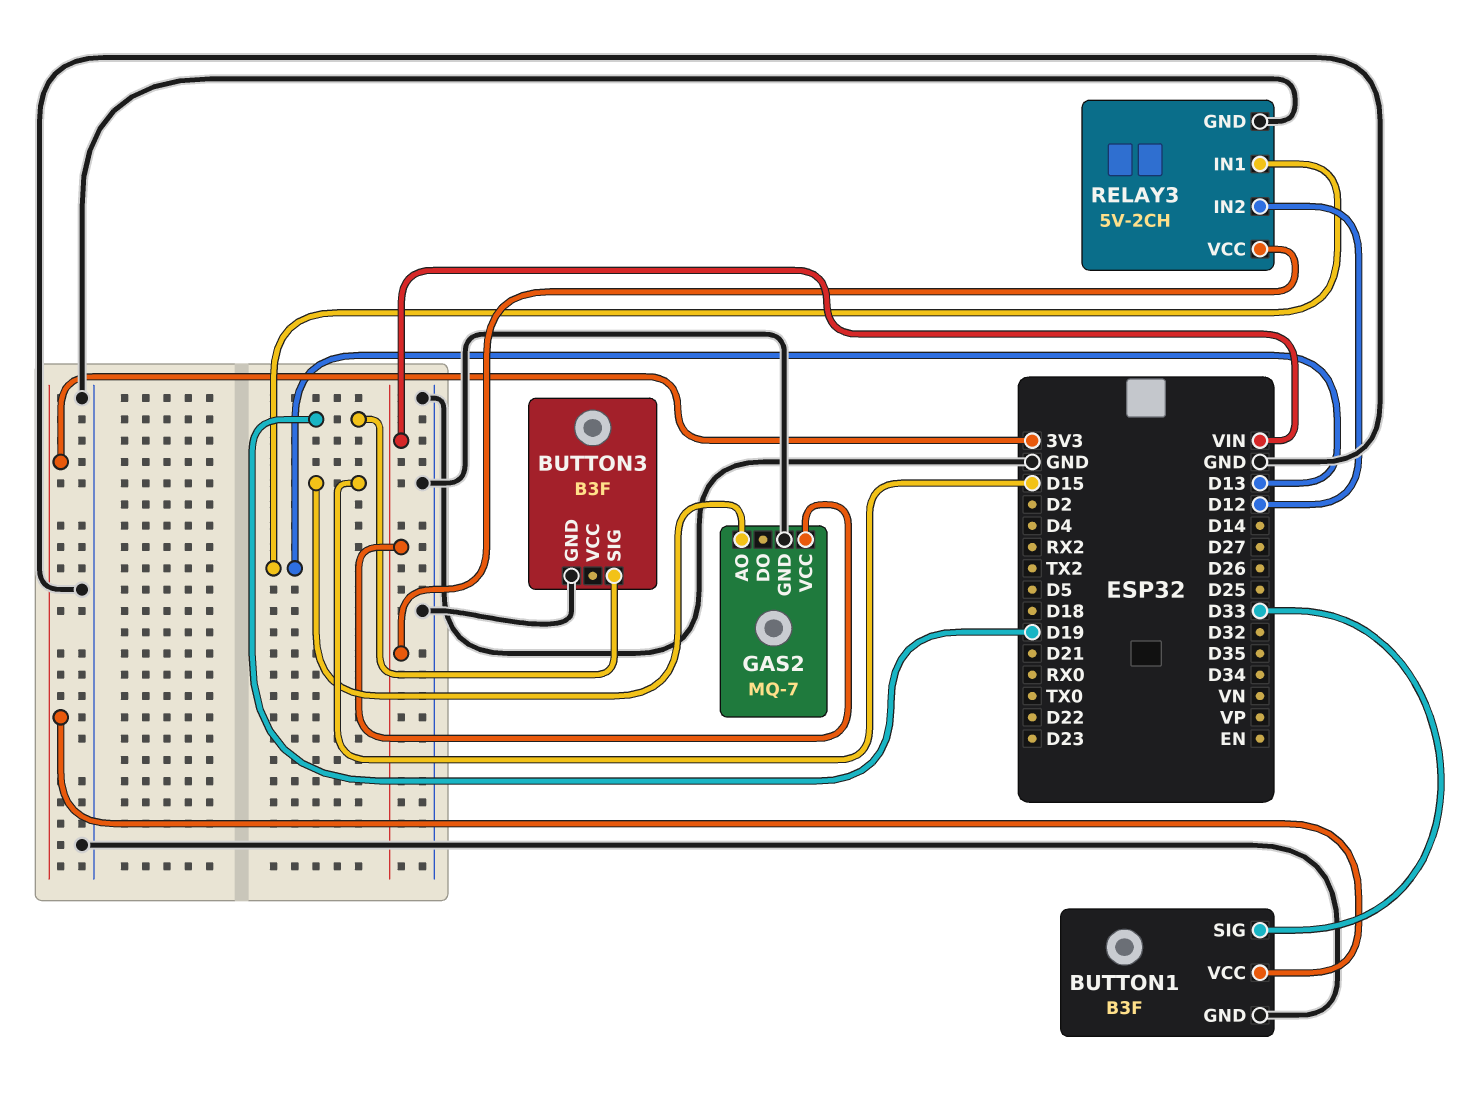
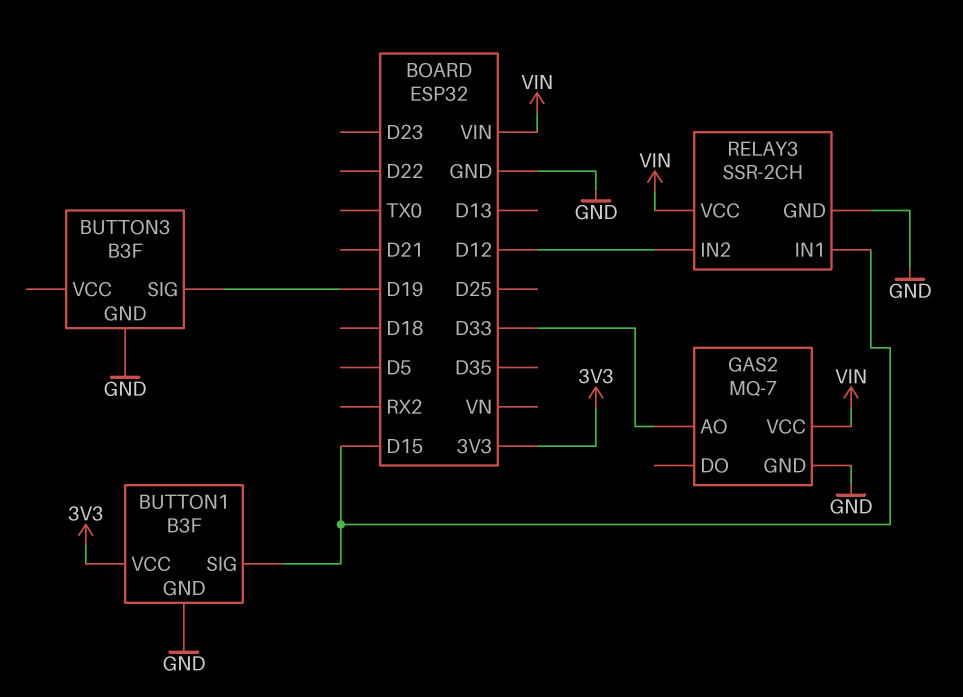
BUTTON1 pin SIG: D33 -> D15
GAS2 pin AO: D15 -> D33
RELAY3: 5V-2CH -> SSR-2CH
RELAY3 pin IN1: D13 -> D15

